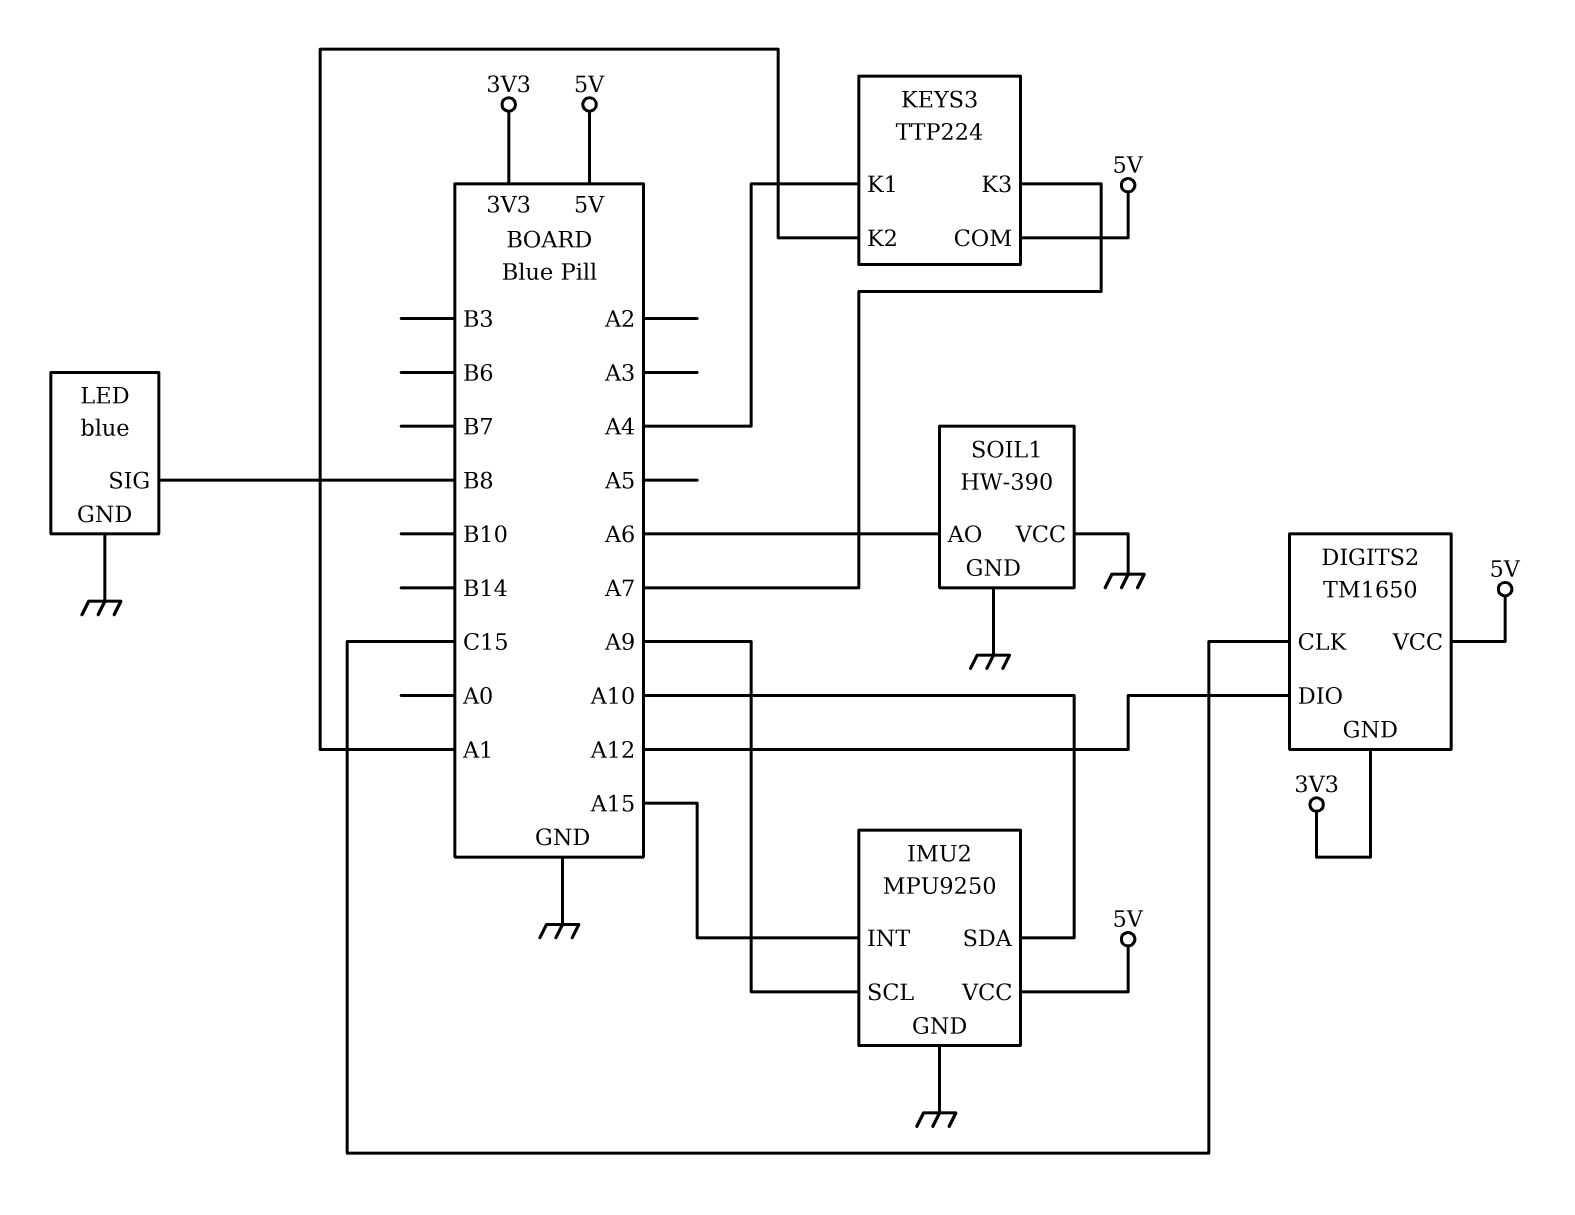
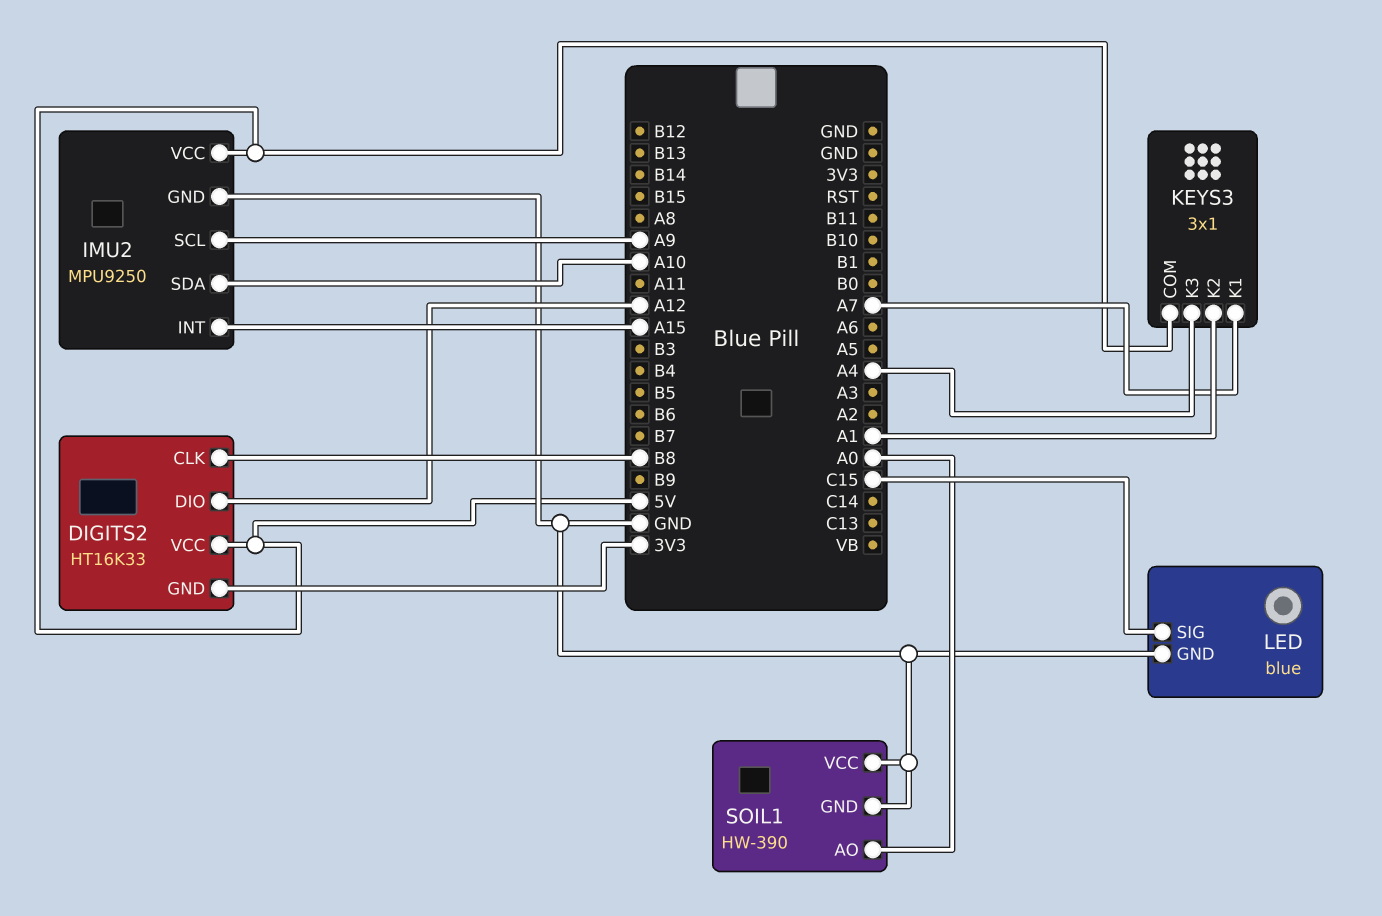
DIGITS2: TM1650 -> HT16K33
DIGITS2 pin CLK: C15 -> B8
KEYS3: TTP224 -> 3x1
KEYS3 pin K1: A4 -> A7
KEYS3 pin K3: A7 -> A4
LED pin SIG: B8 -> C15
SOIL1 pin AO: A6 -> A0

